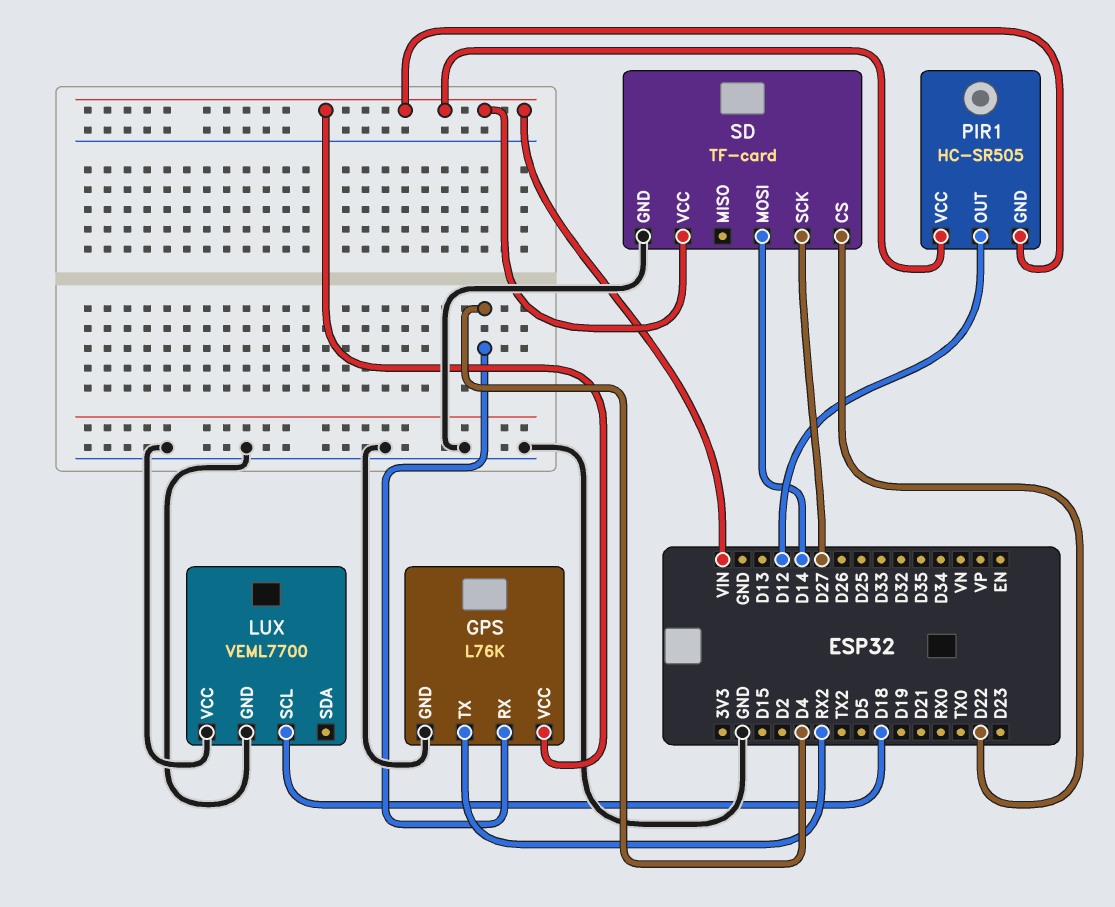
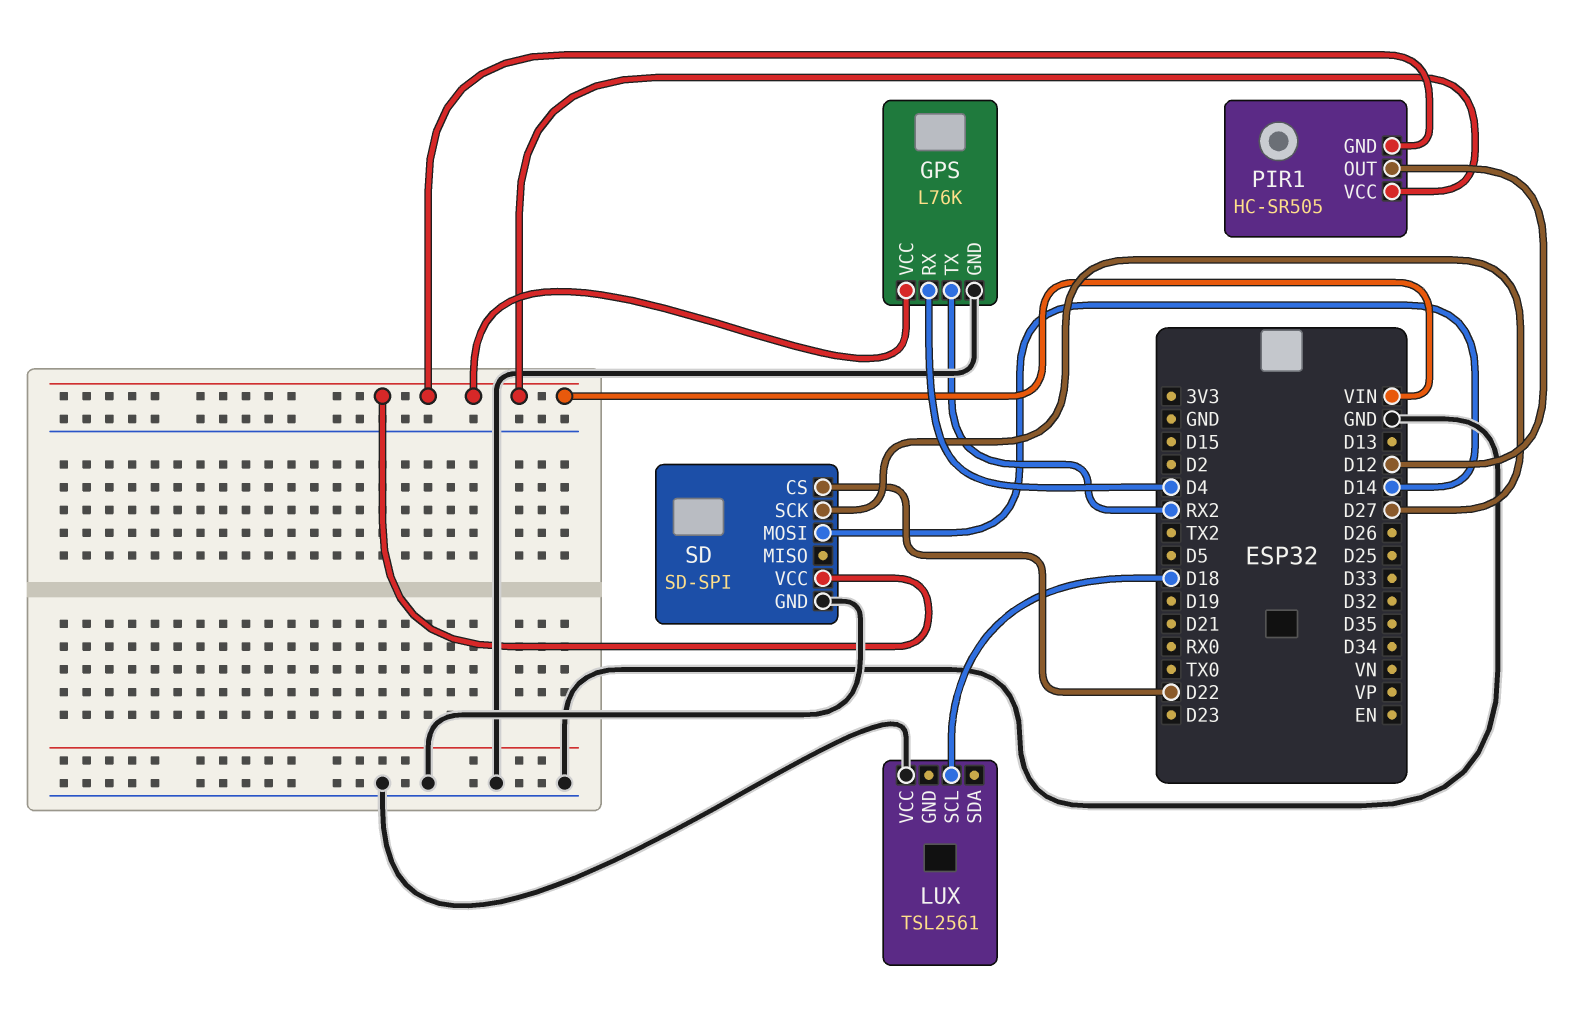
LUX: VEML7700 -> TSL2561
LUX pin GND: GND -> none
SD: TF-card -> SD-SPI

